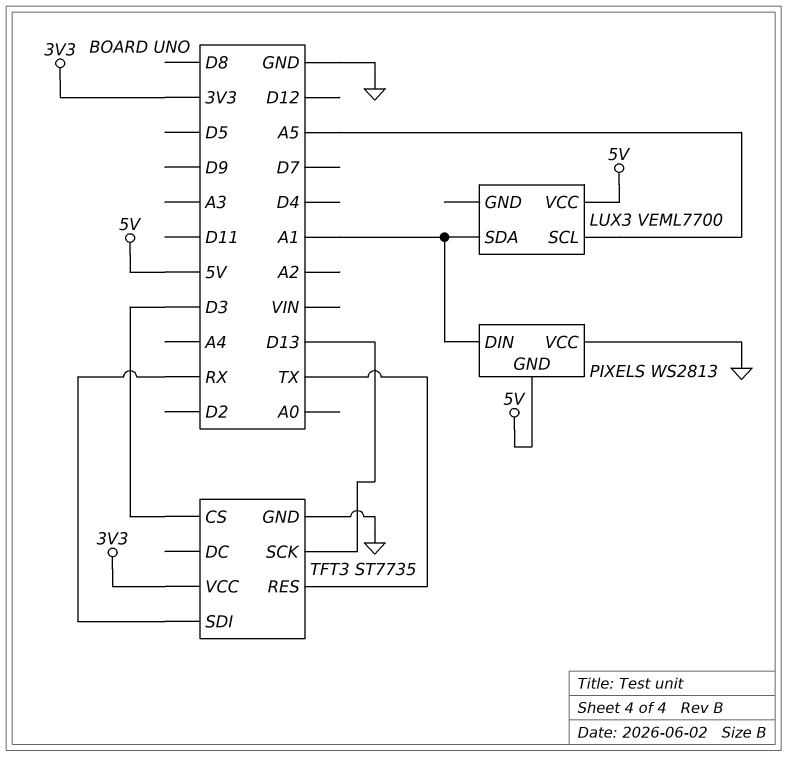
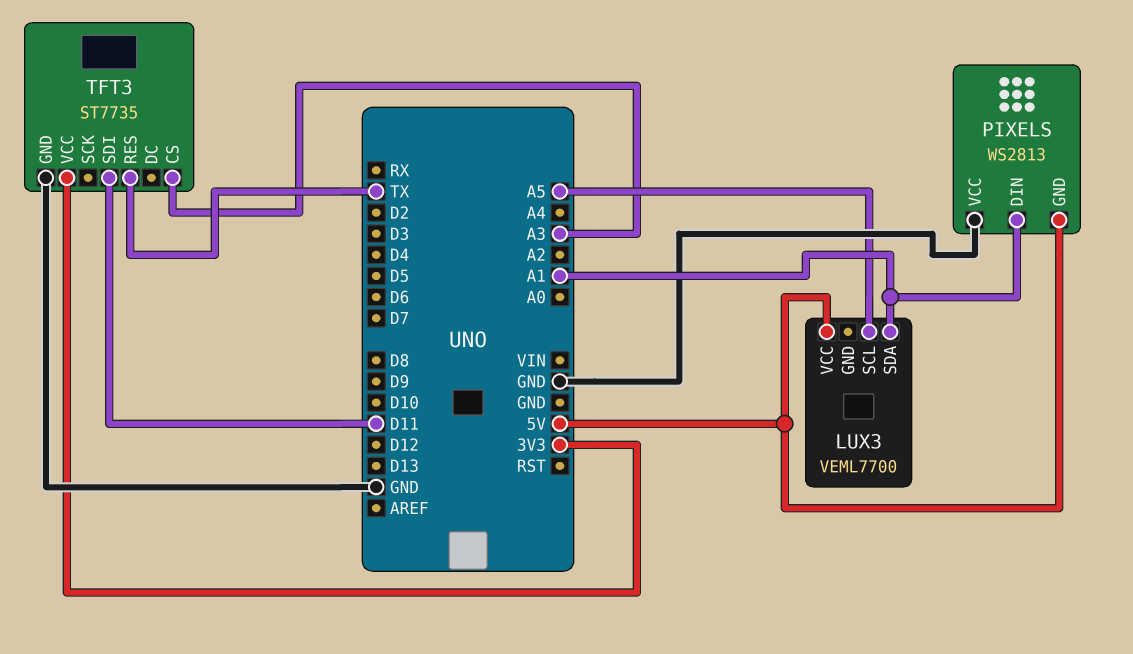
TFT3 pin CS: D3 -> A3
TFT3 pin SCK: D13 -> none
TFT3 pin SDI: RX -> D11

